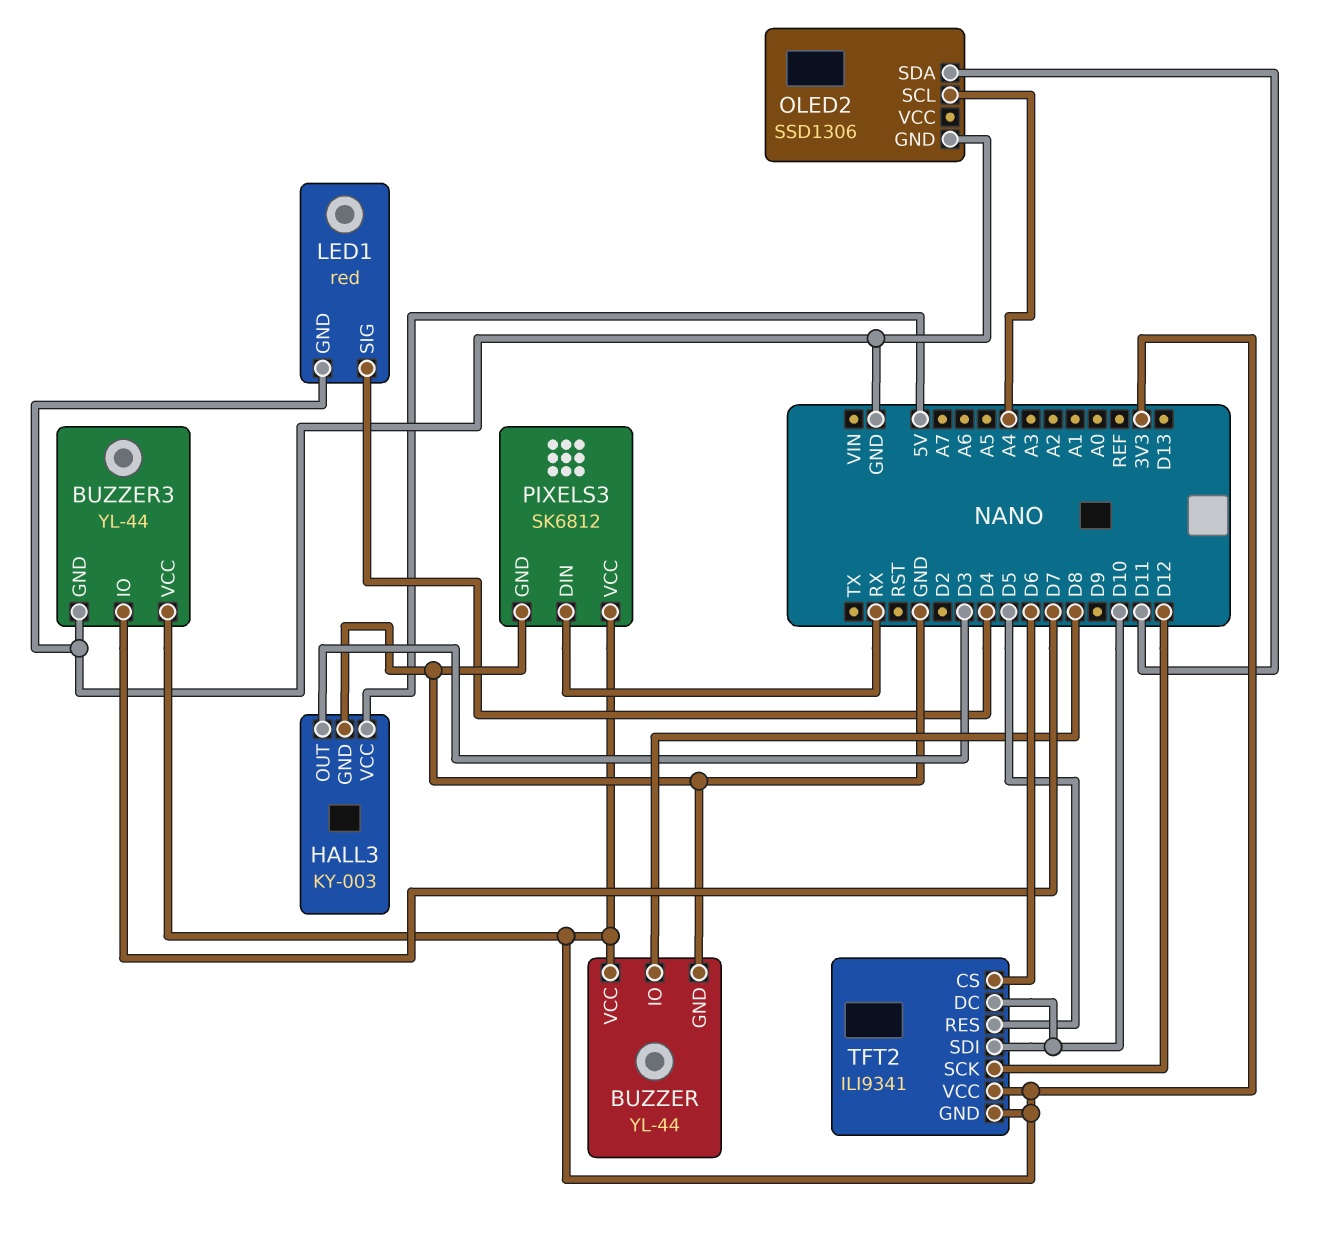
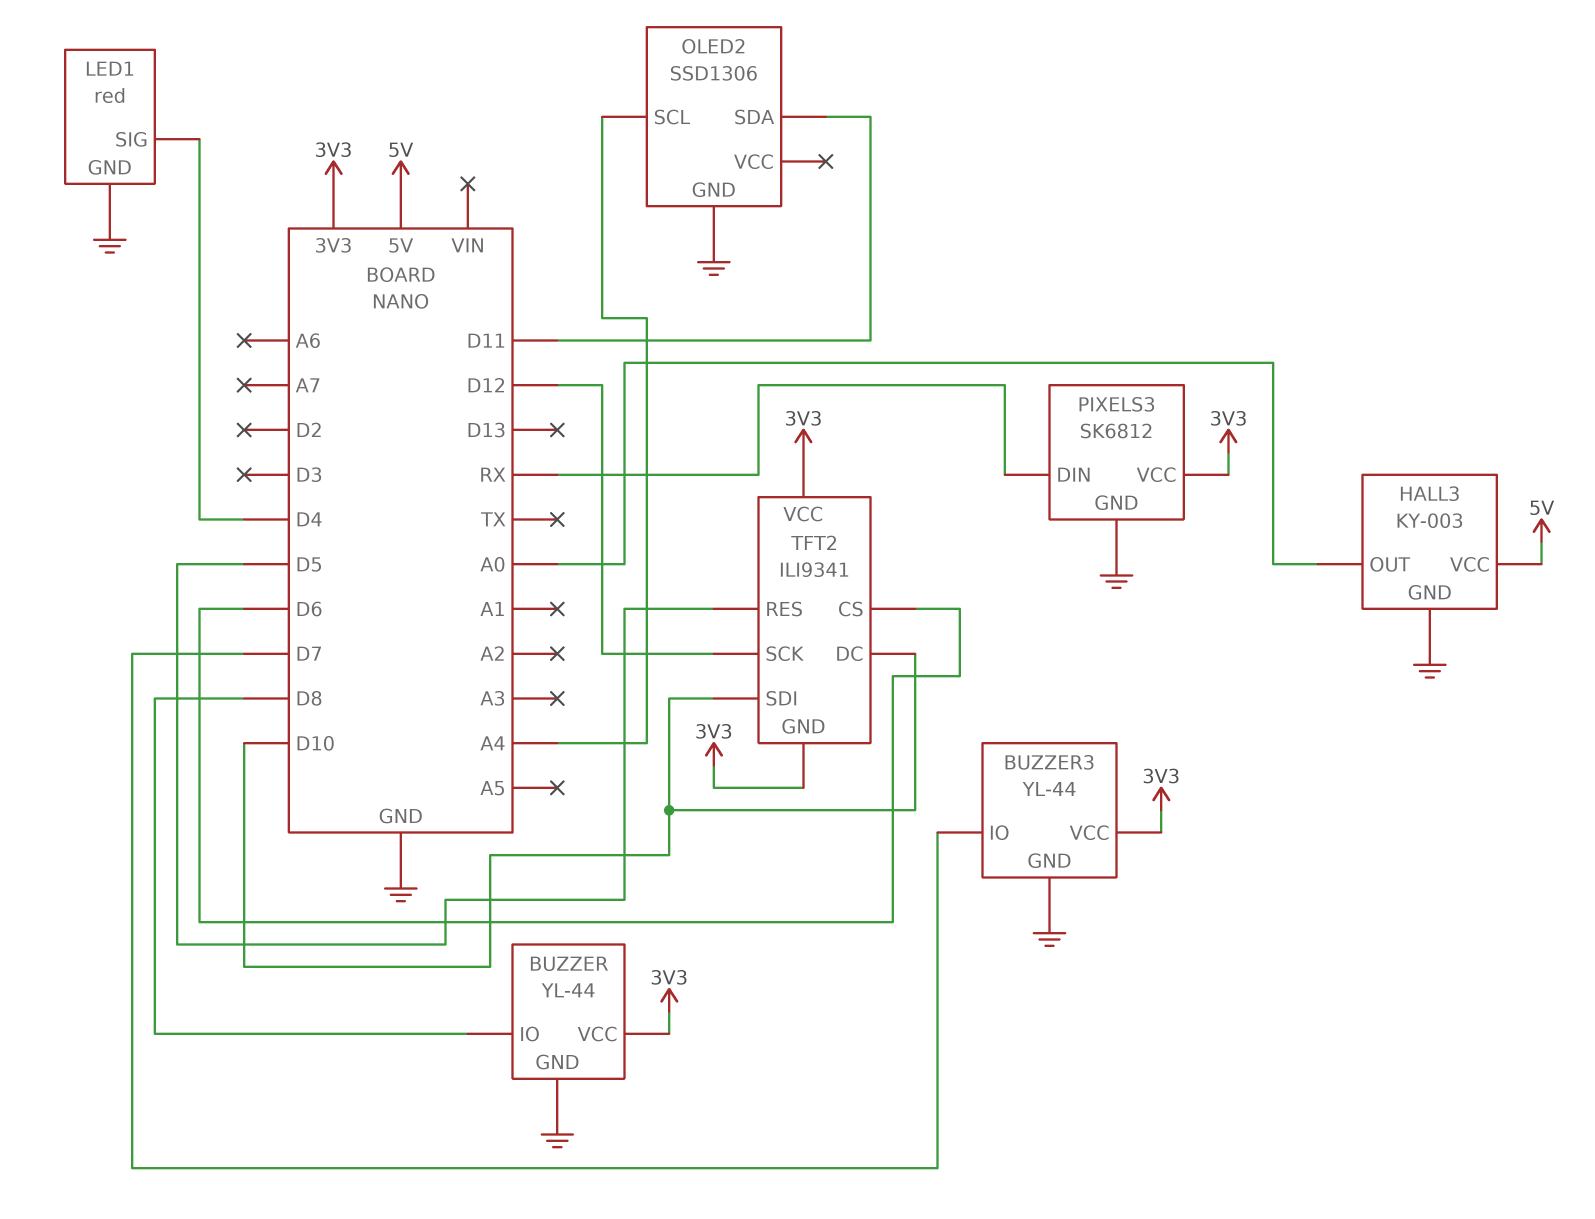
HALL3 pin OUT: D3 -> A0

